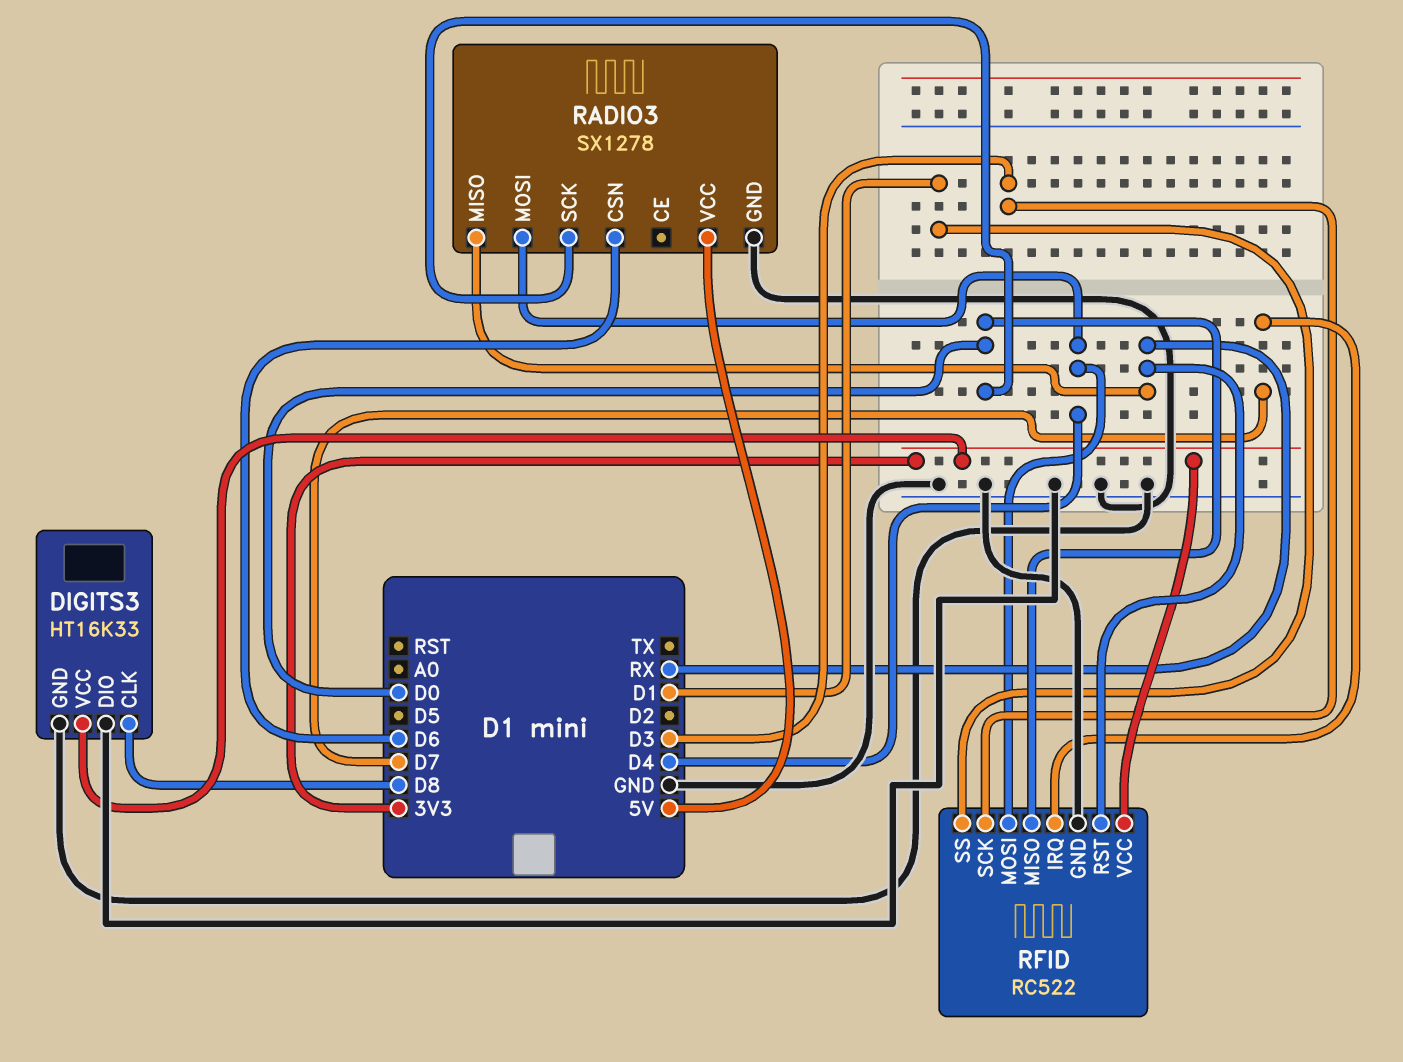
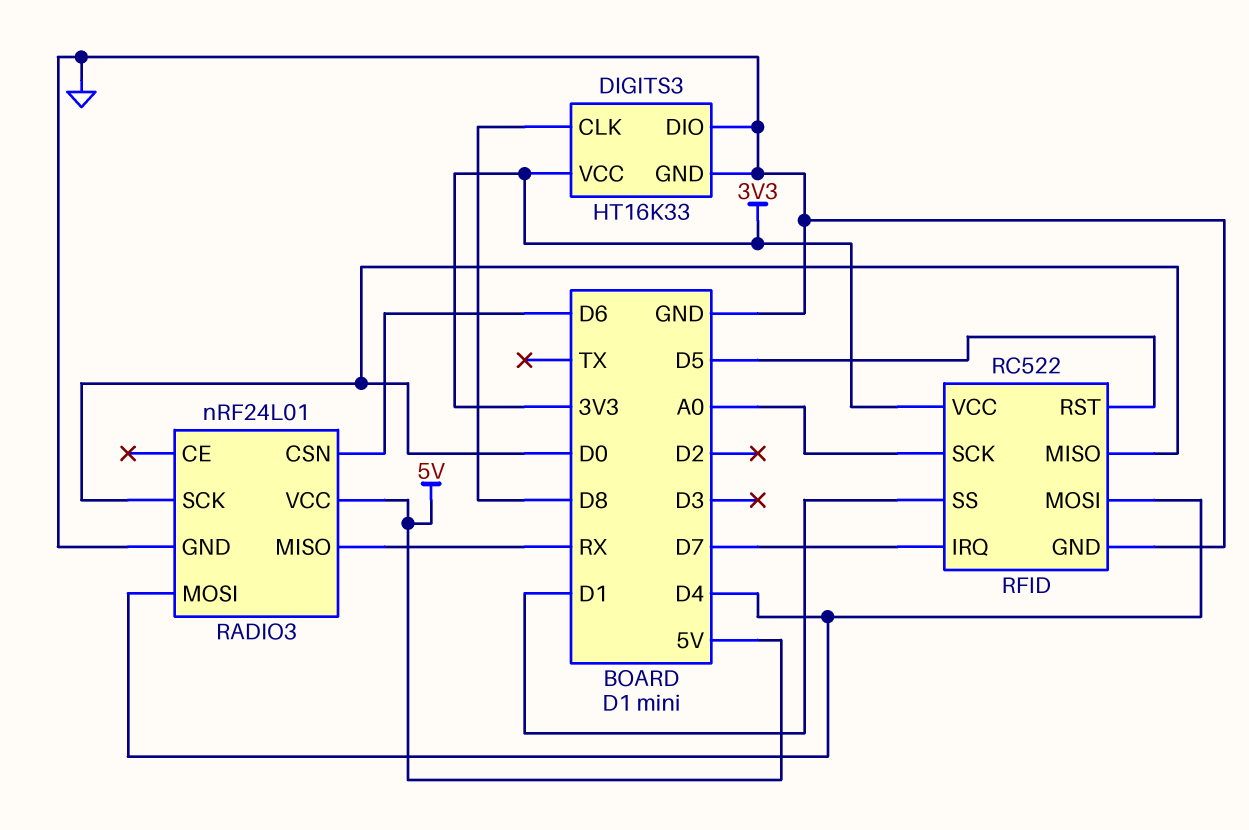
RADIO3: SX1278 -> nRF24L01
RFID pin RST: RX -> D5
RFID pin SCK: D3 -> A0

